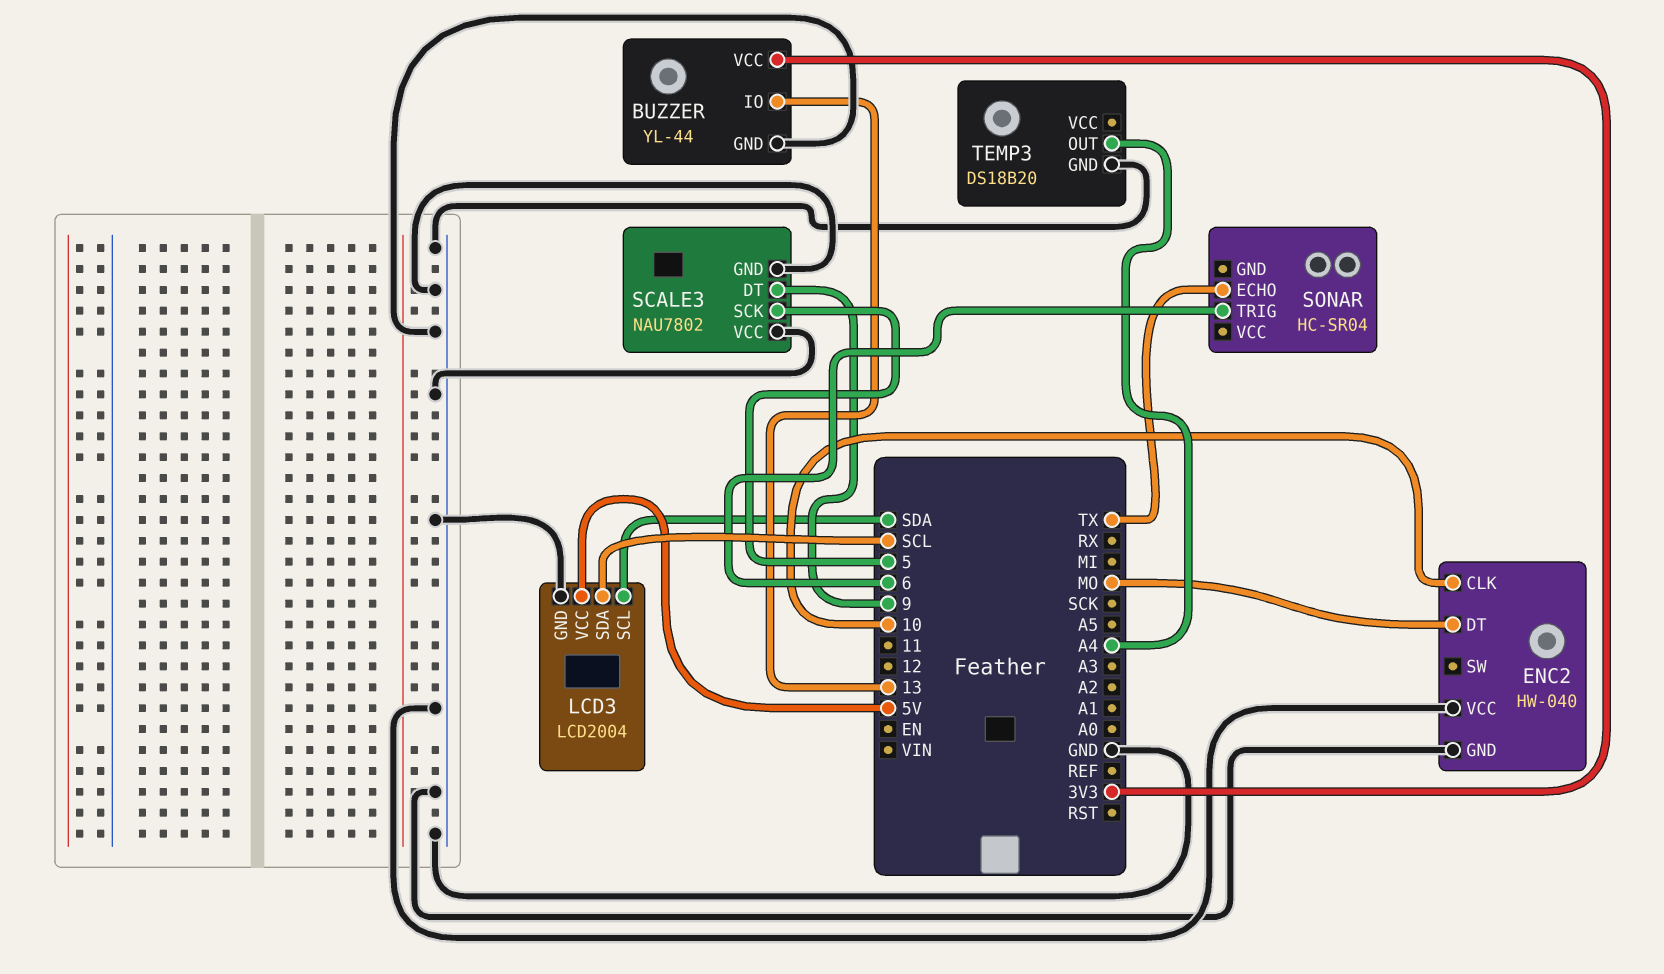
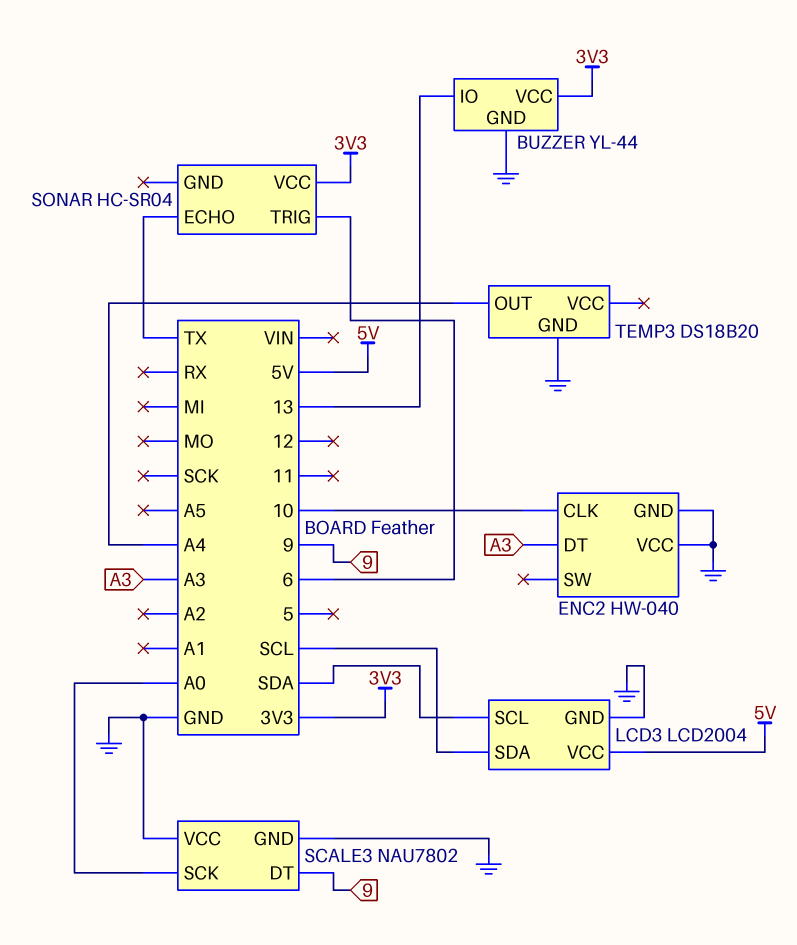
ENC2 pin DT: MO -> A3
SCALE3 pin SCK: 5 -> A0
SONAR pin VCC: none -> 3V3

